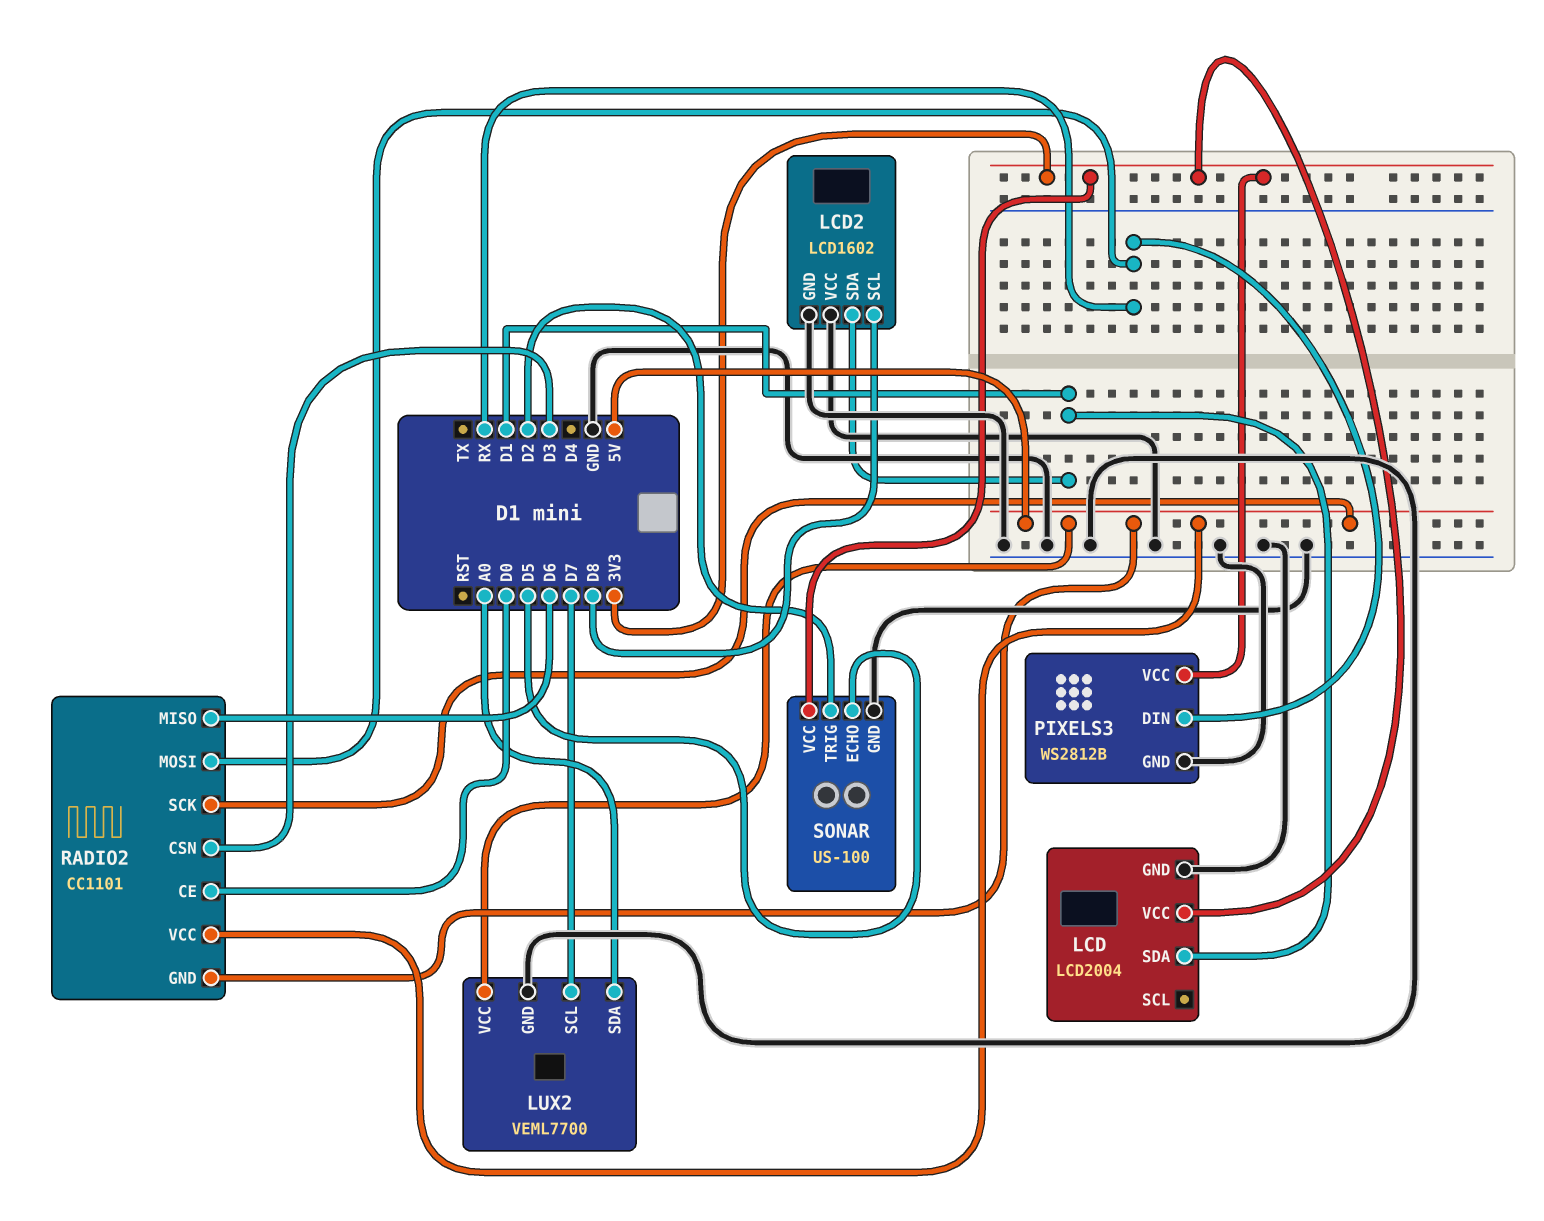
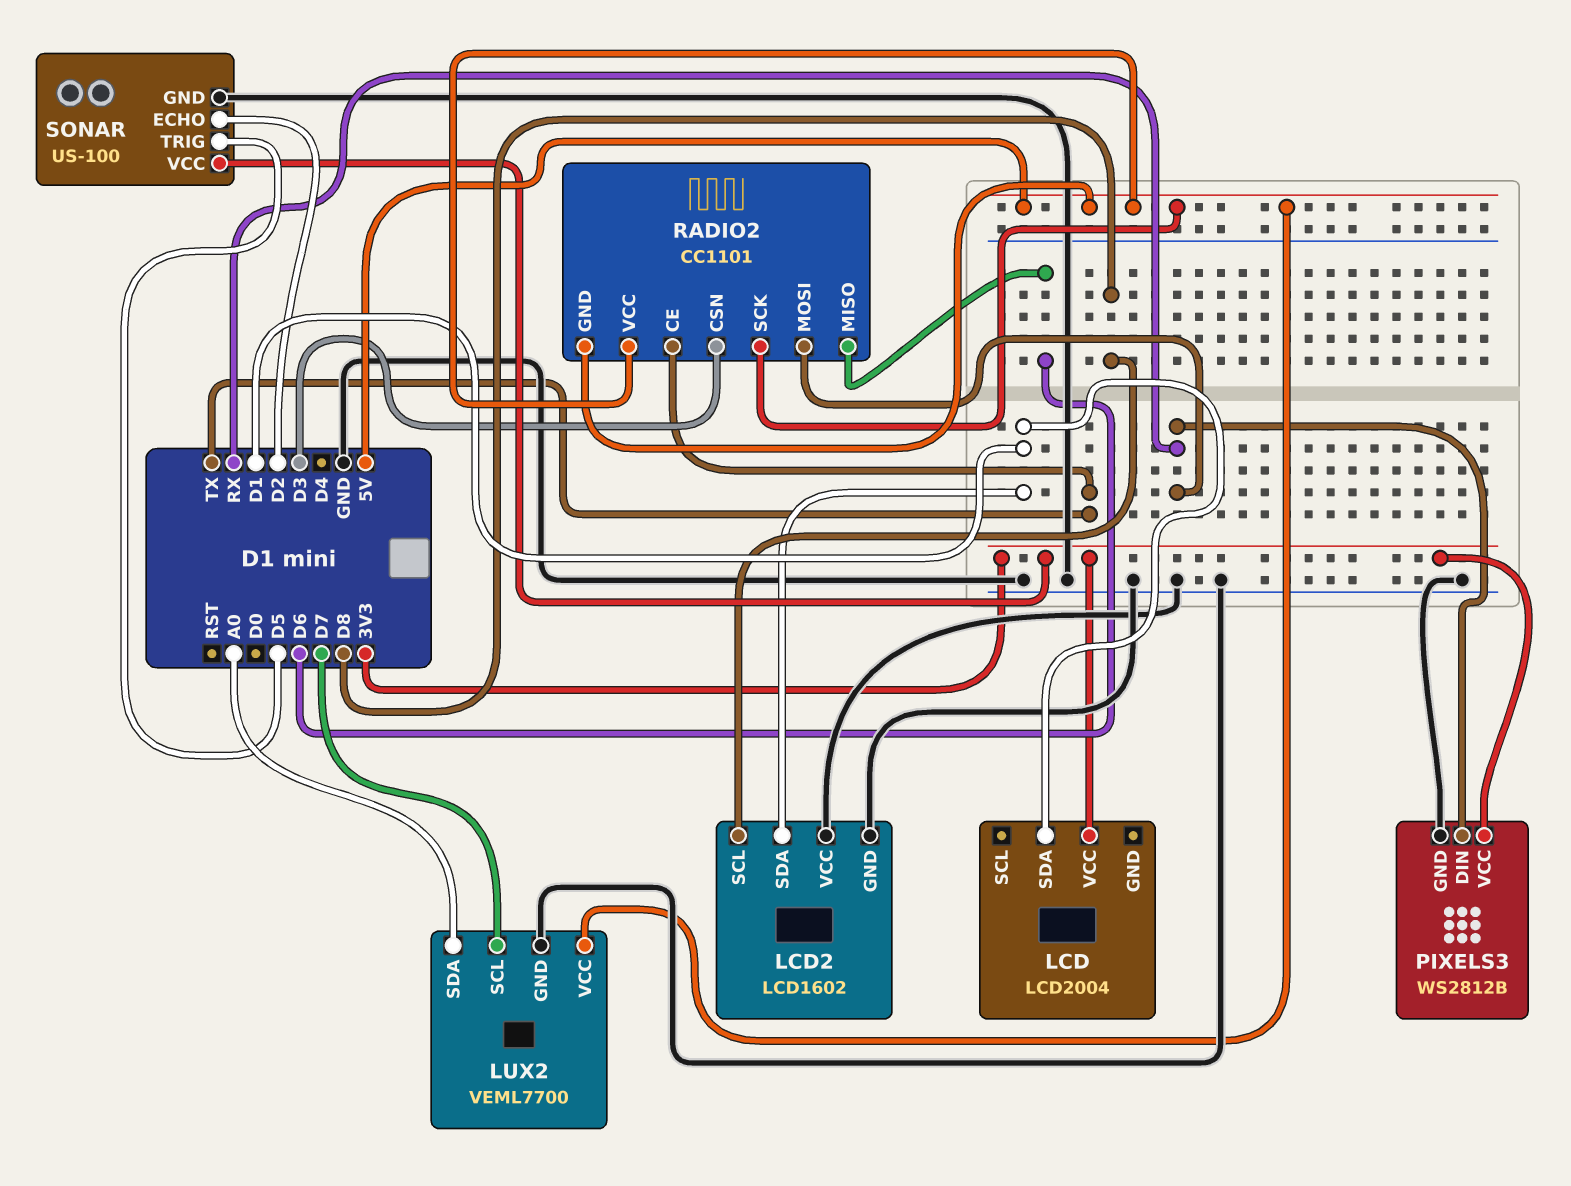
LCD pin GND: GND -> none
RADIO2 pin CE: D0 -> TX
SONAR pin ECHO: D5 -> D2
SONAR pin TRIG: D2 -> D5

